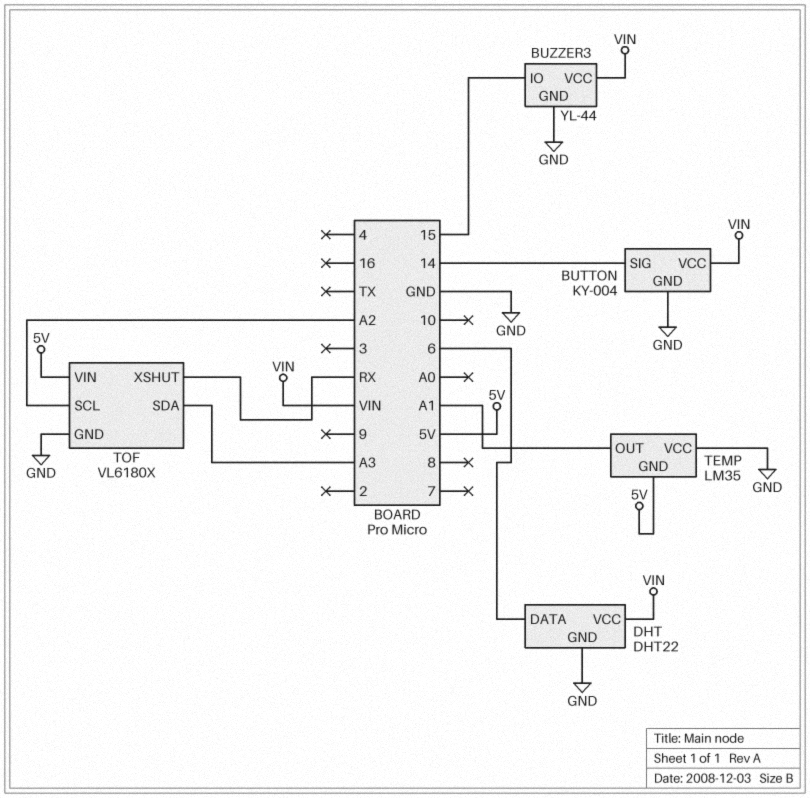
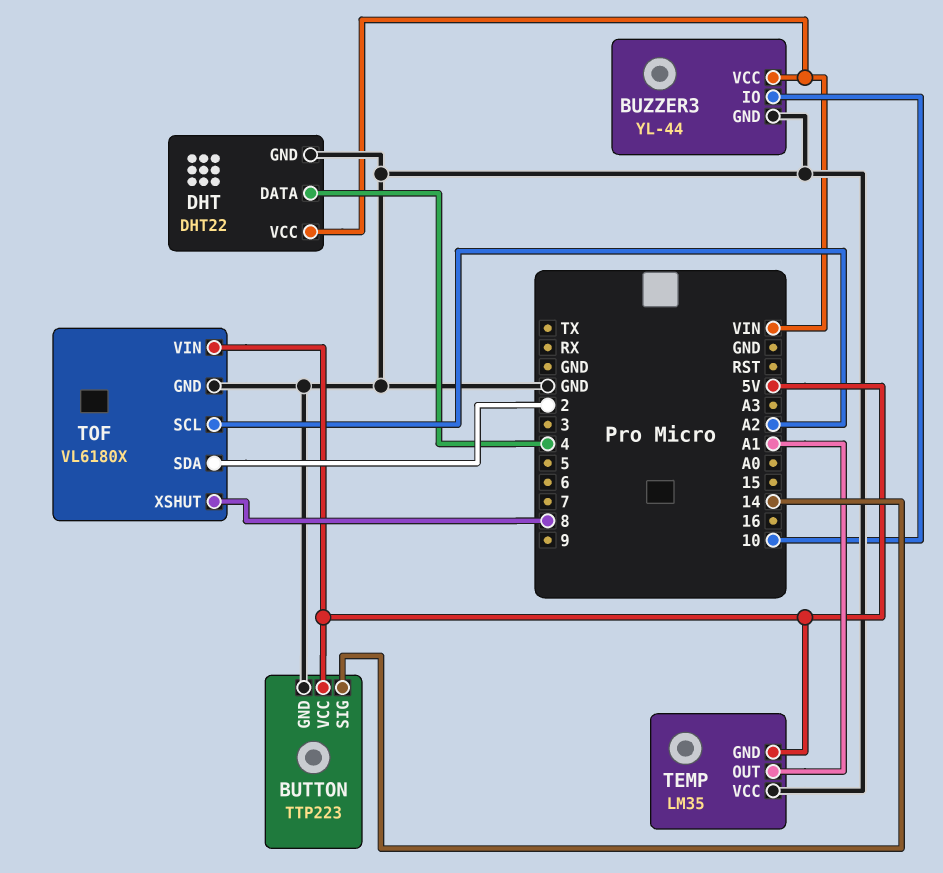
BUTTON: KY-004 -> TTP223
BUTTON pin VCC: VIN -> 5V
BUZZER3 pin IO: 15 -> 10
DHT pin DATA: 6 -> 4
TOF pin SDA: A3 -> 2
TOF pin XSHUT: RX -> 8

